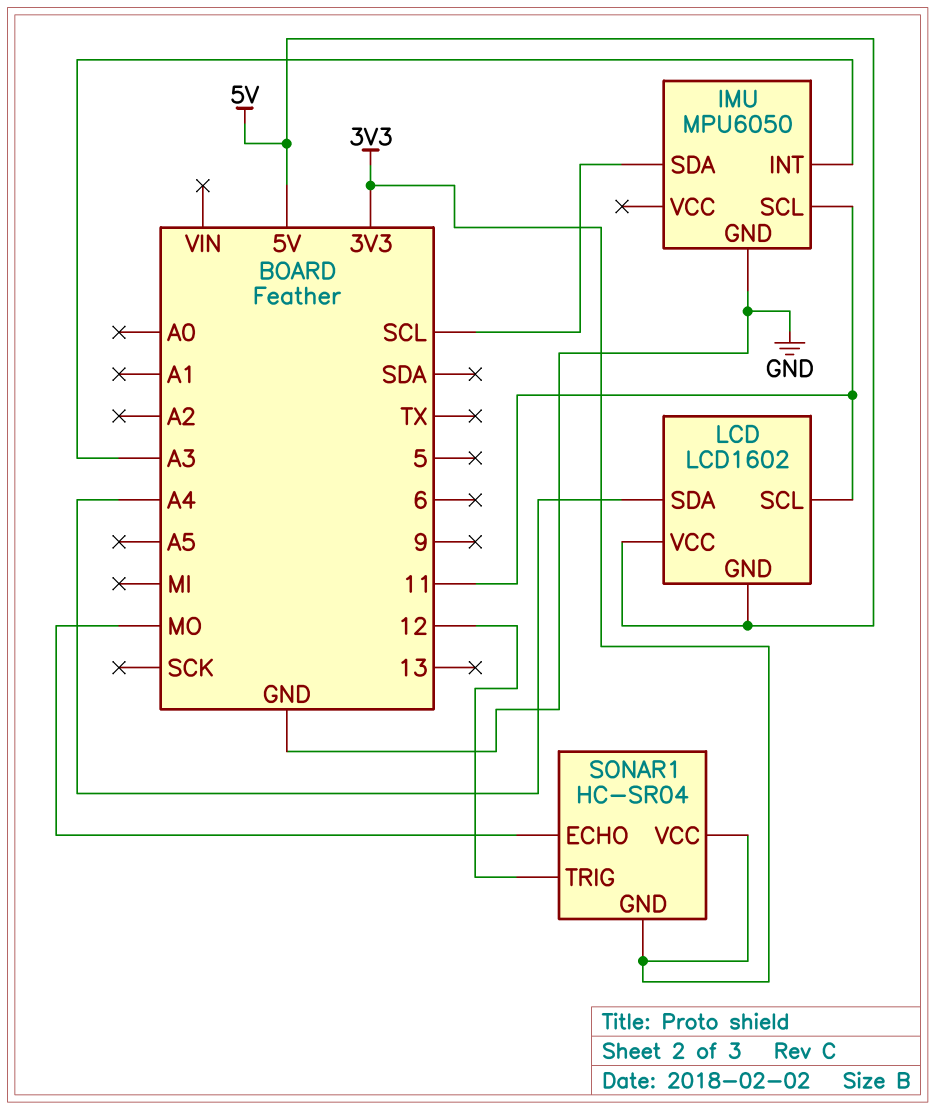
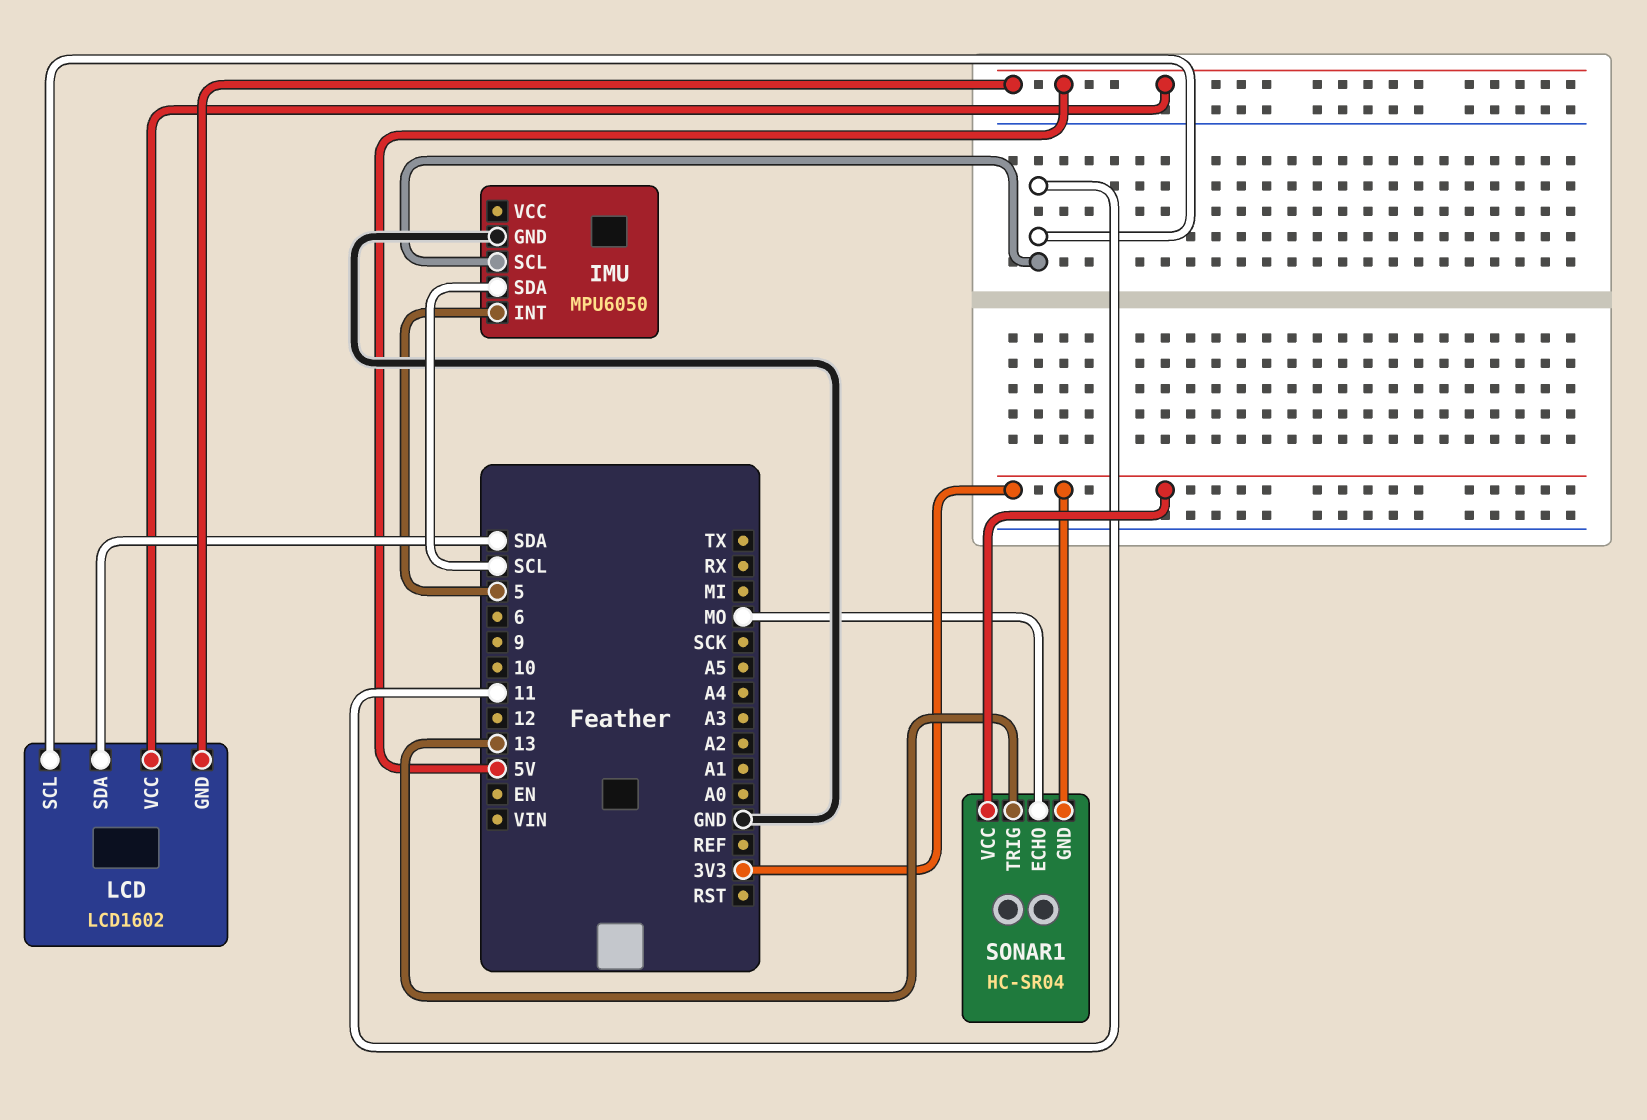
IMU pin INT: A3 -> 5
LCD pin SDA: A4 -> SDA
SONAR1 pin TRIG: 12 -> 13

